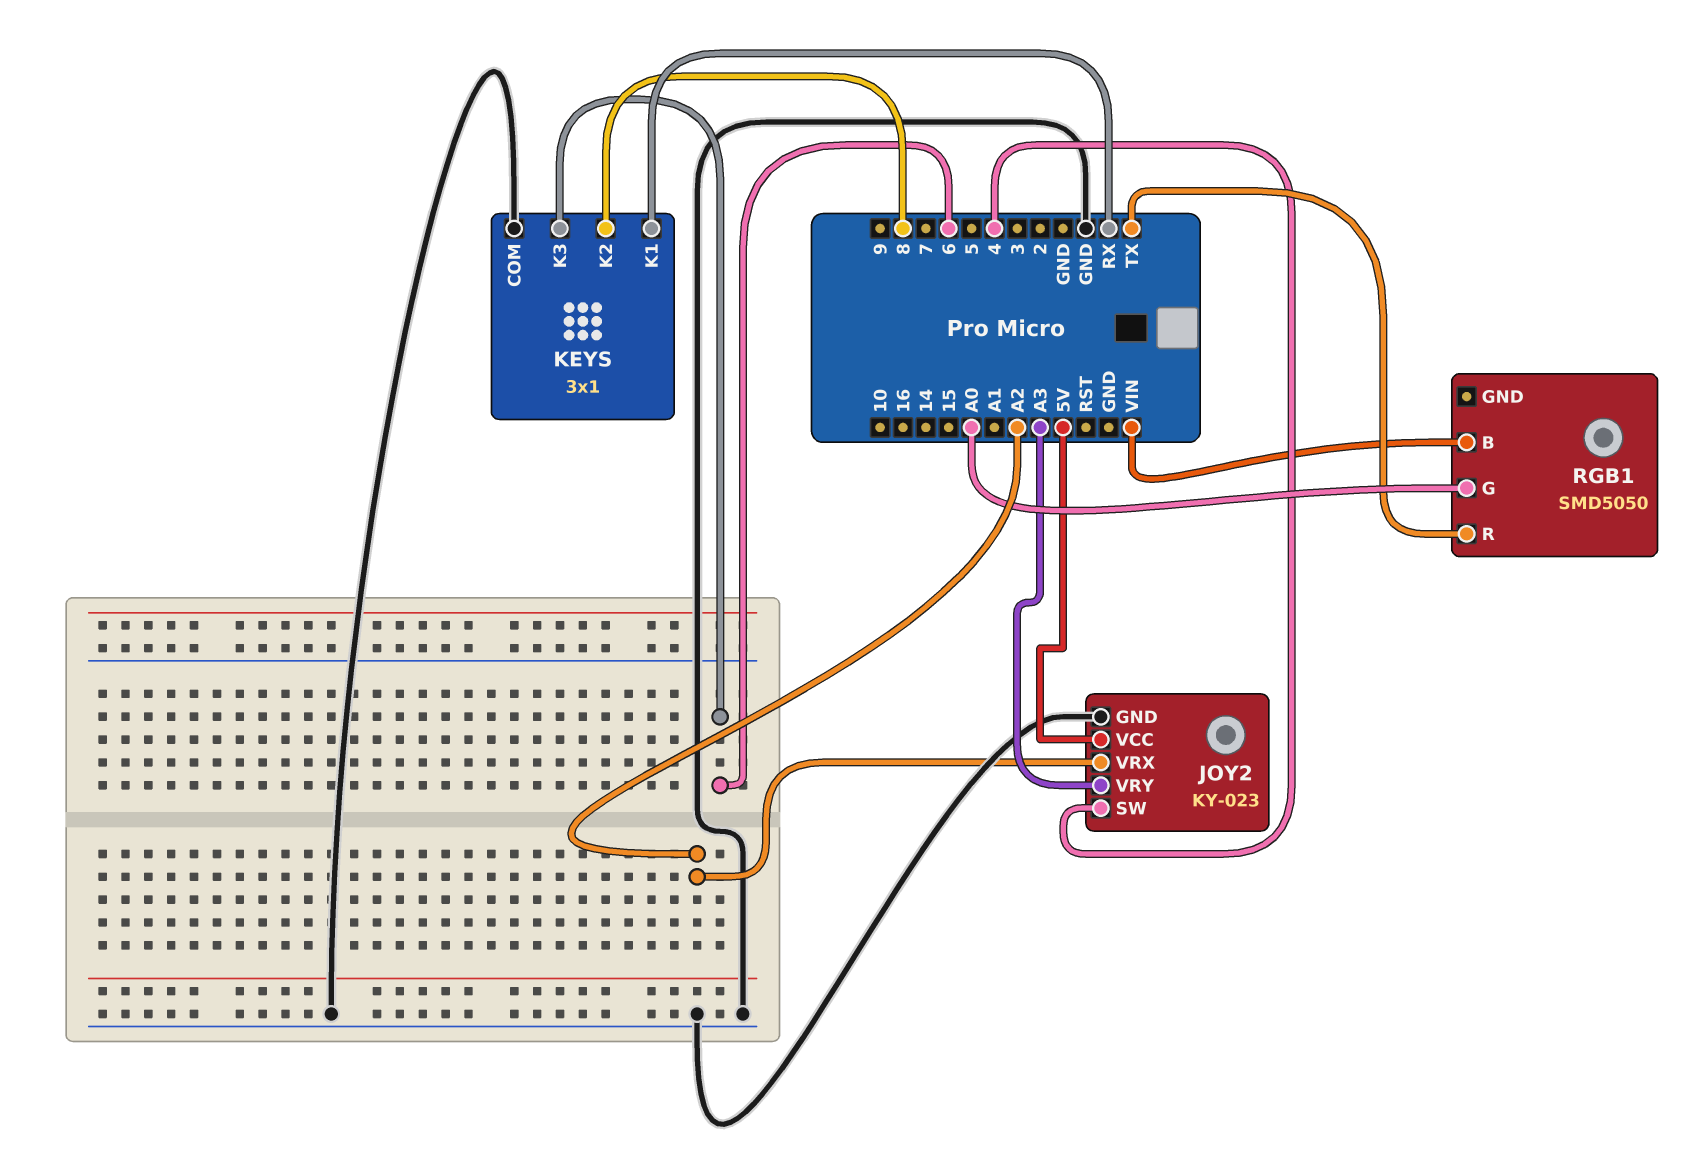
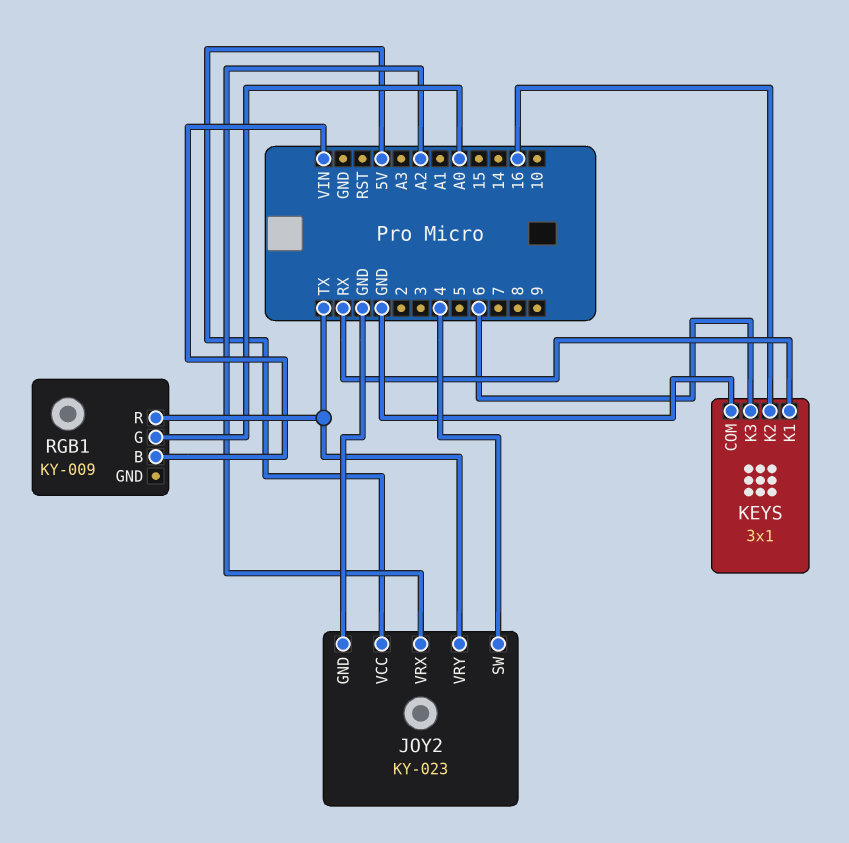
JOY2 pin VRY: A3 -> TX
KEYS pin K2: 8 -> 16
RGB1: SMD5050 -> KY-009

